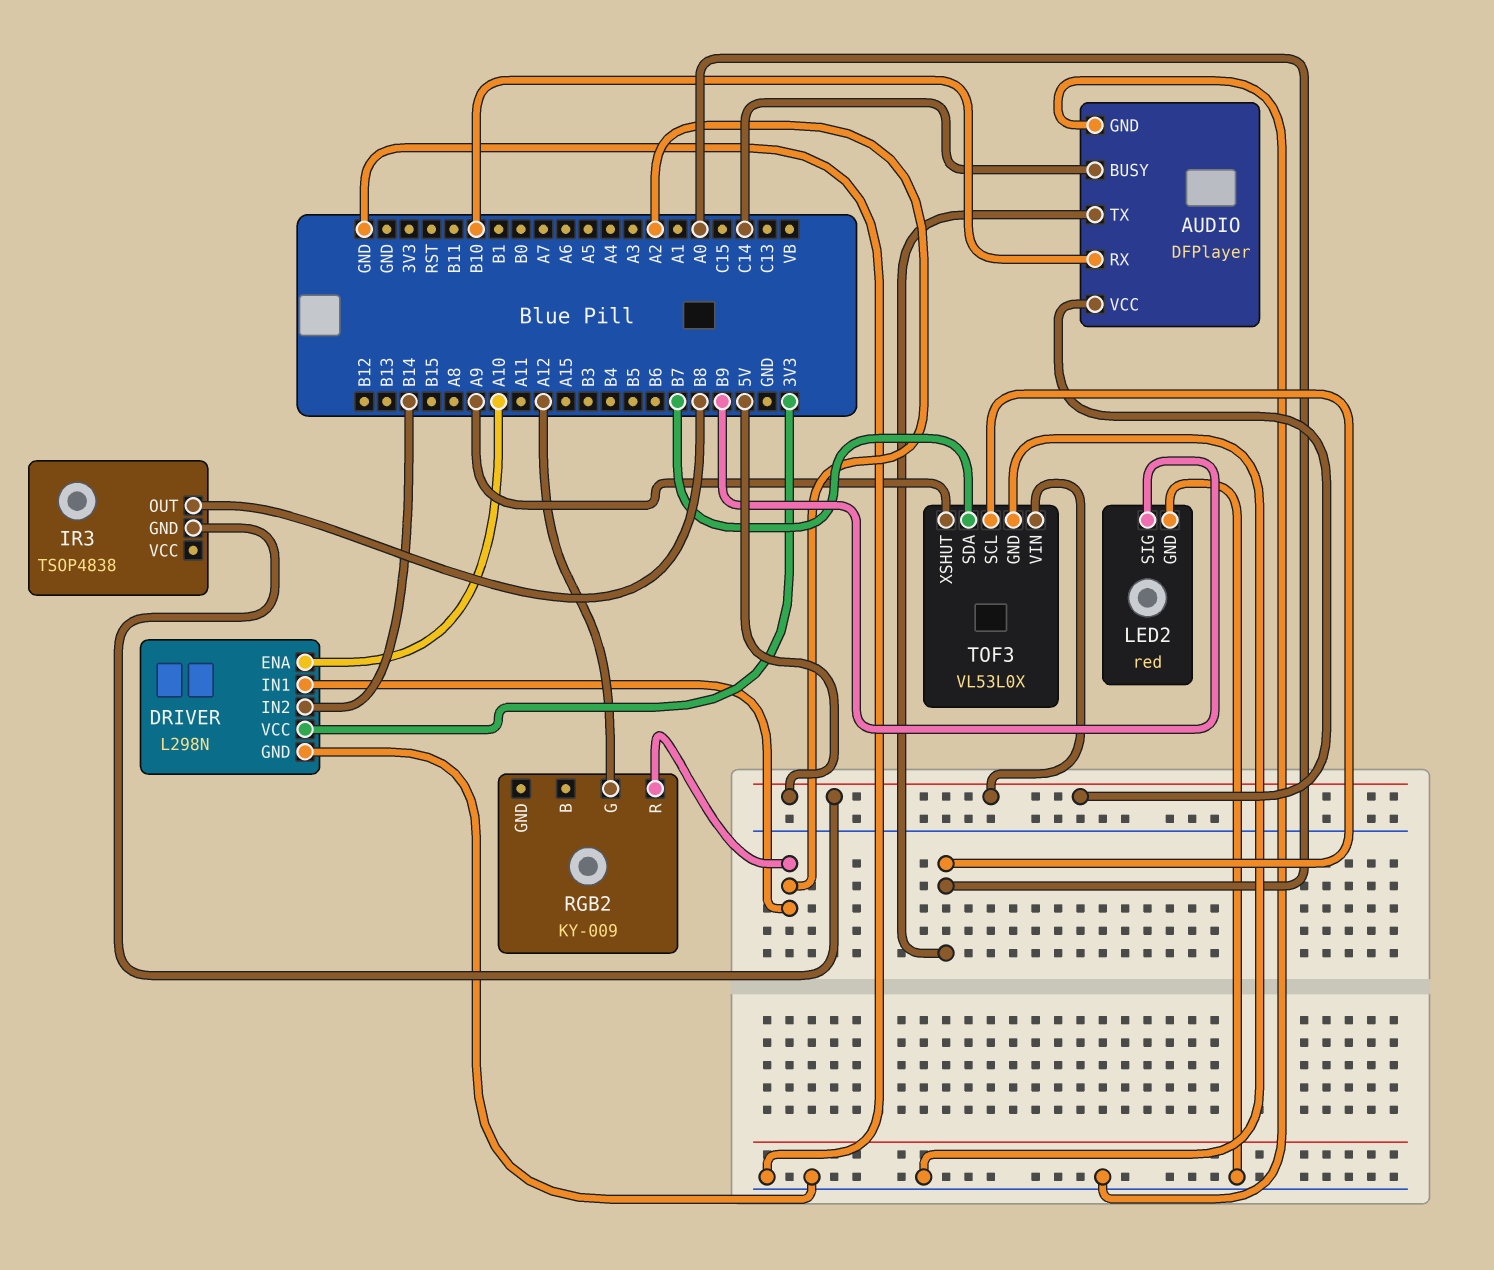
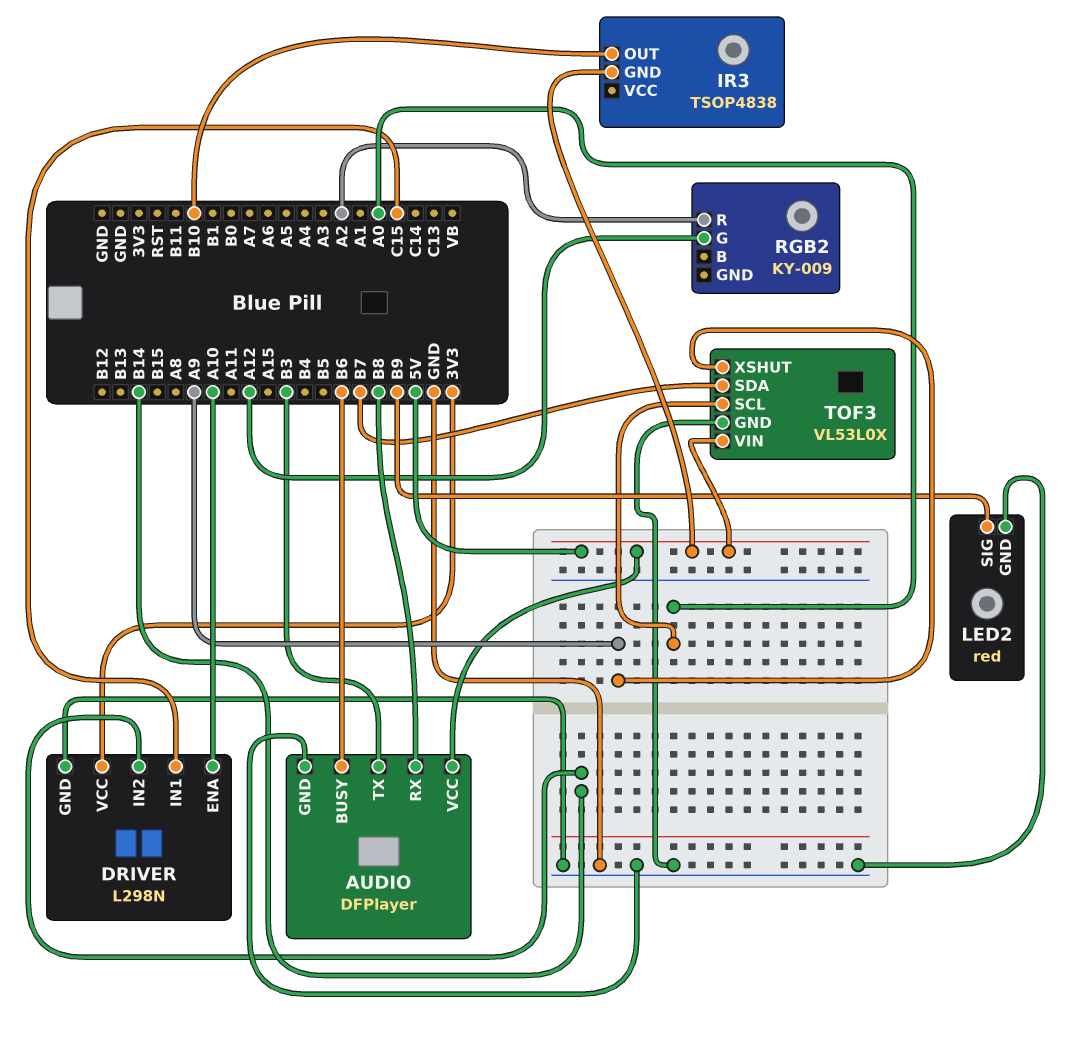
AUDIO pin BUSY: C14 -> B6
AUDIO pin RX: B10 -> B8
AUDIO pin TX: A0 -> B3
DRIVER pin IN1: A2 -> C15
IR3 pin OUT: B8 -> B10

